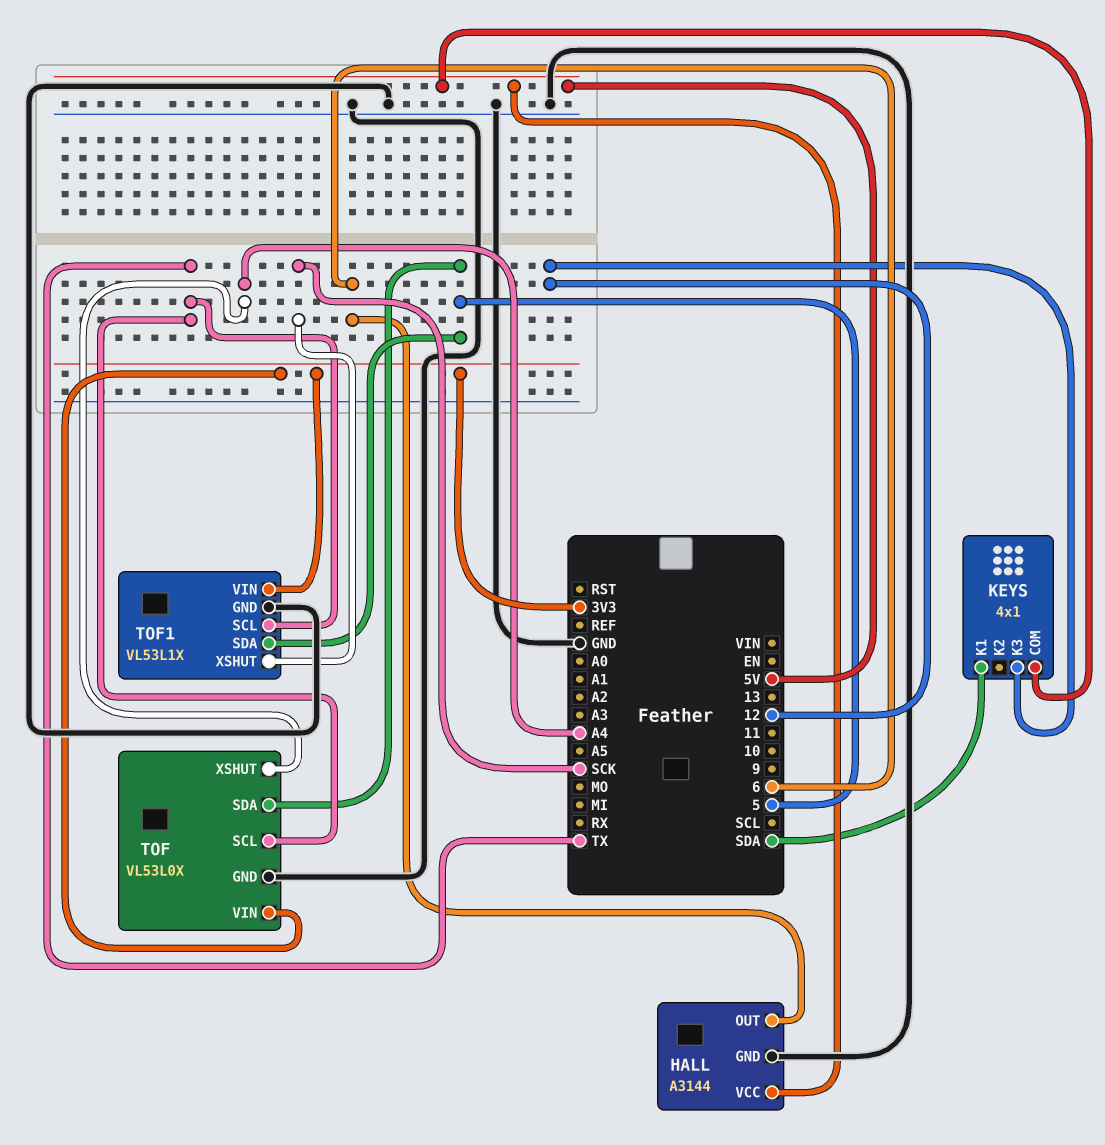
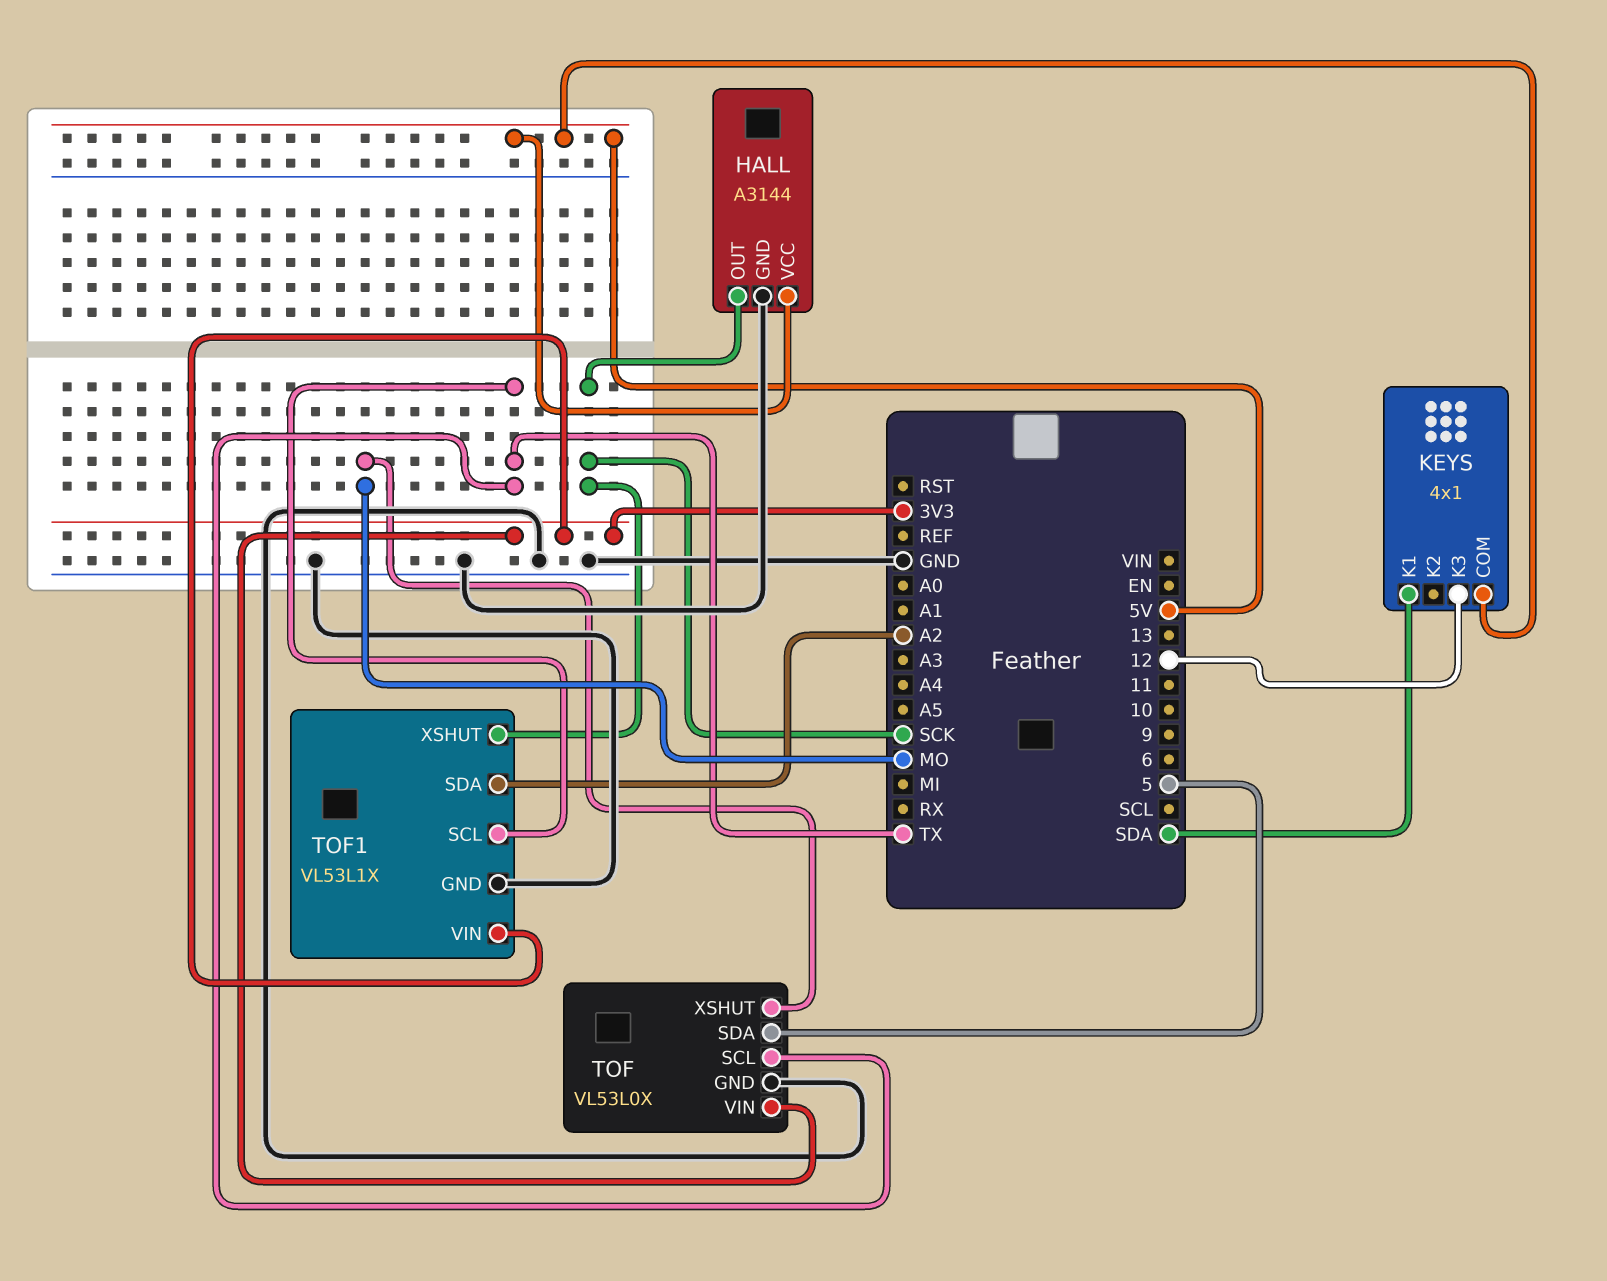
HALL pin OUT: 6 -> SCK
TOF pin XSHUT: A4 -> MO
TOF1 pin SDA: 5 -> A2

